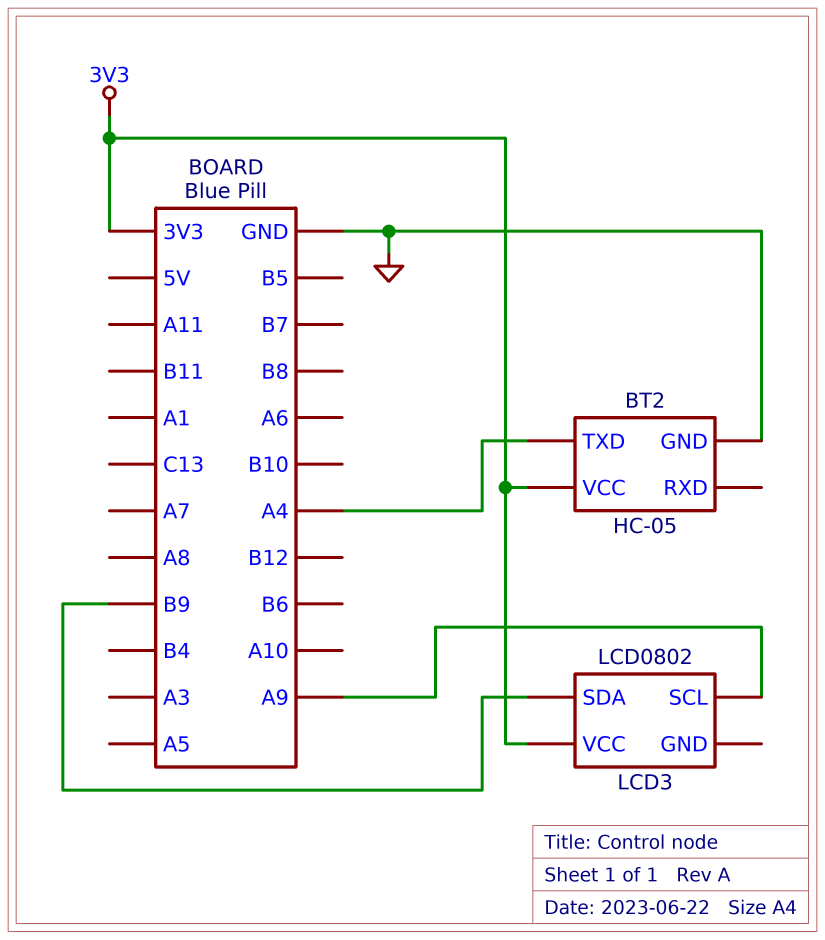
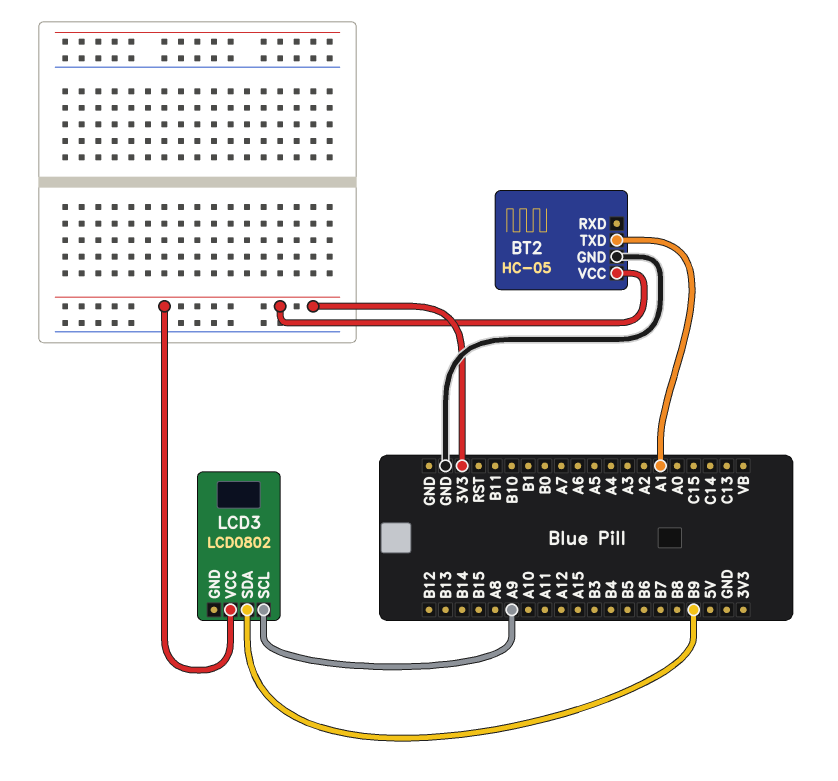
BT2 pin TXD: A4 -> A1

